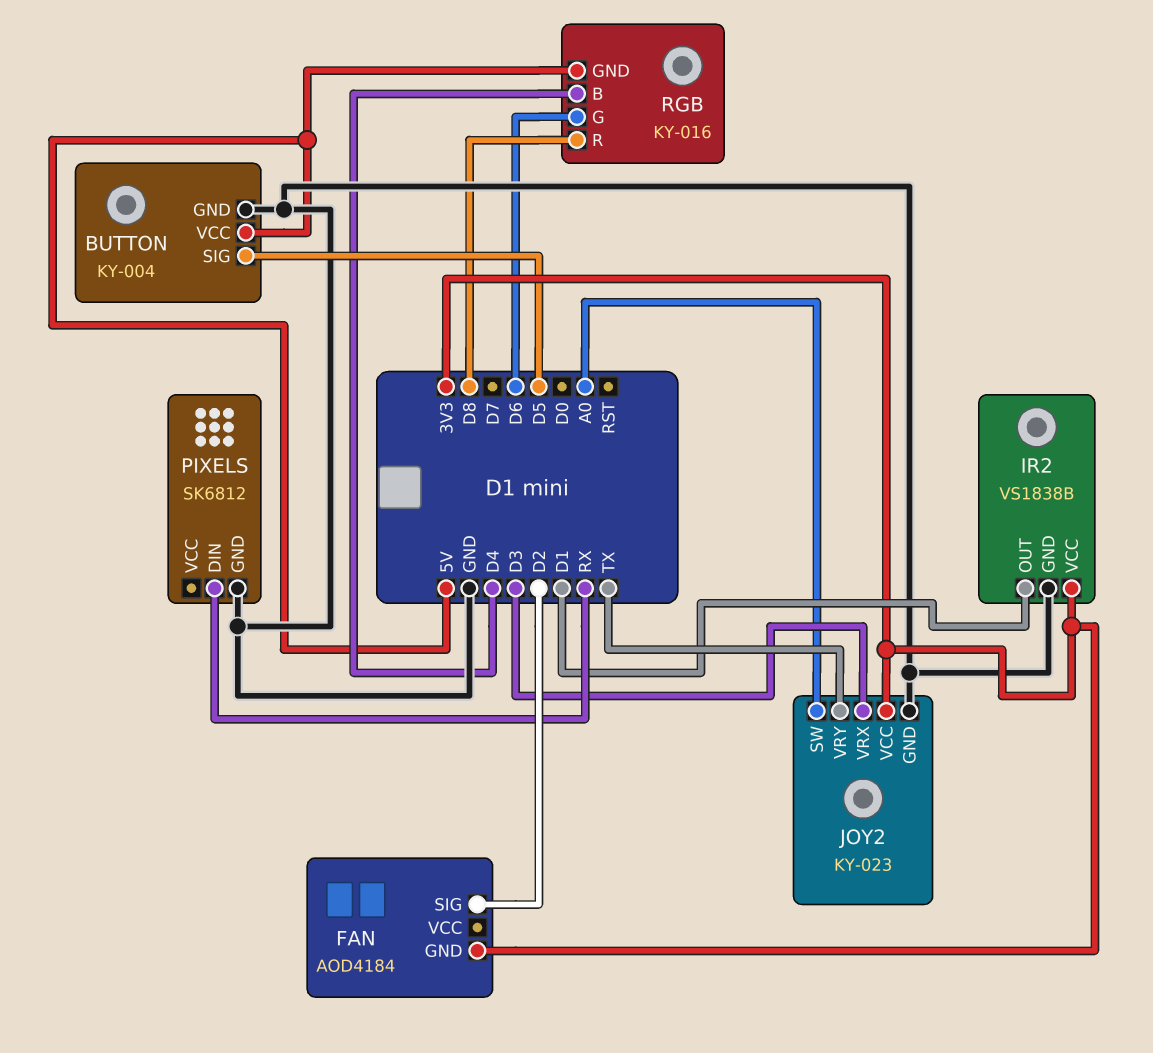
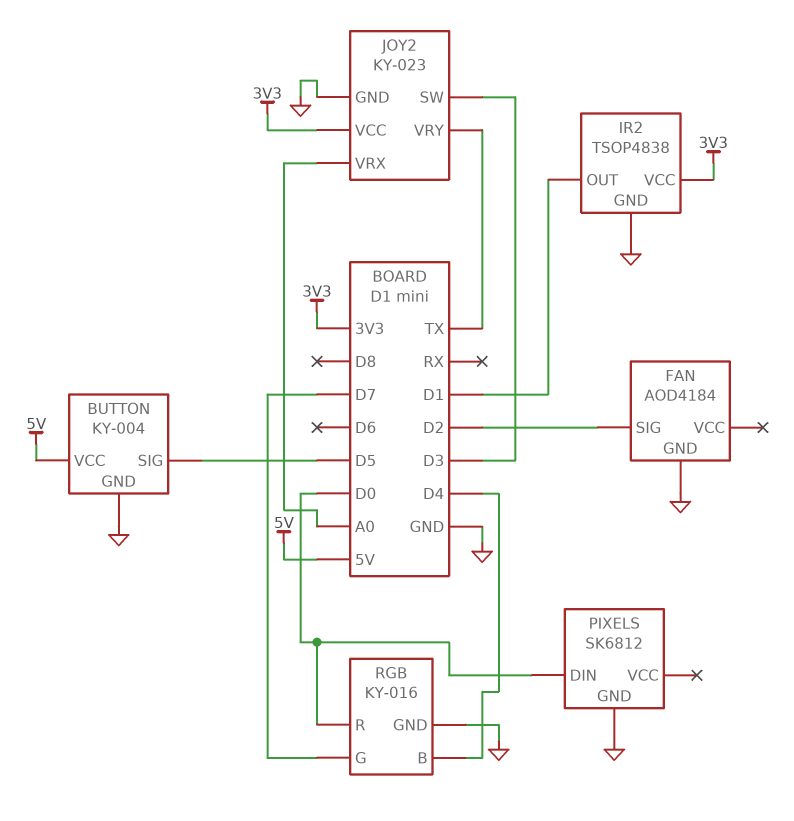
FAN pin GND: 3V3 -> GND
IR2: VS1838B -> TSOP4838
JOY2 pin SW: A0 -> D3
JOY2 pin VRX: D3 -> A0
PIXELS pin DIN: RX -> D0
RGB pin G: D6 -> D7
RGB pin GND: 5V -> GND
RGB pin R: D8 -> D0

